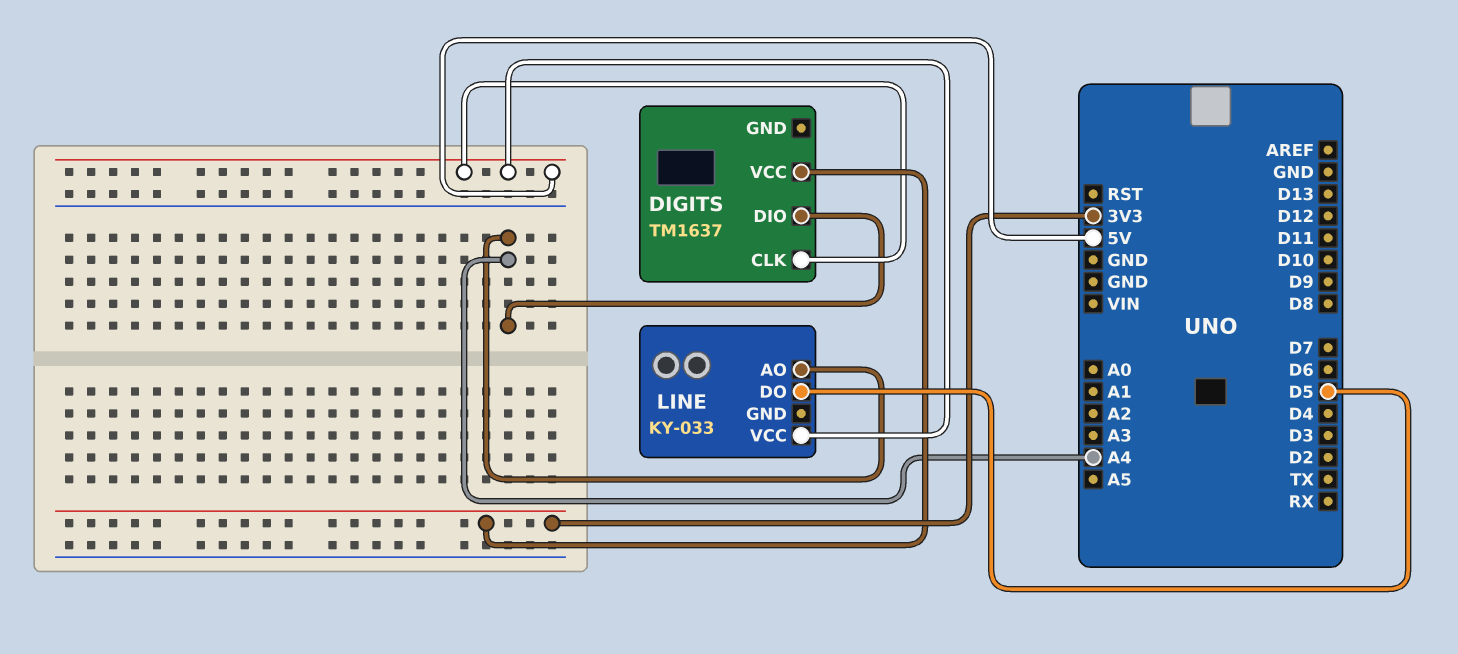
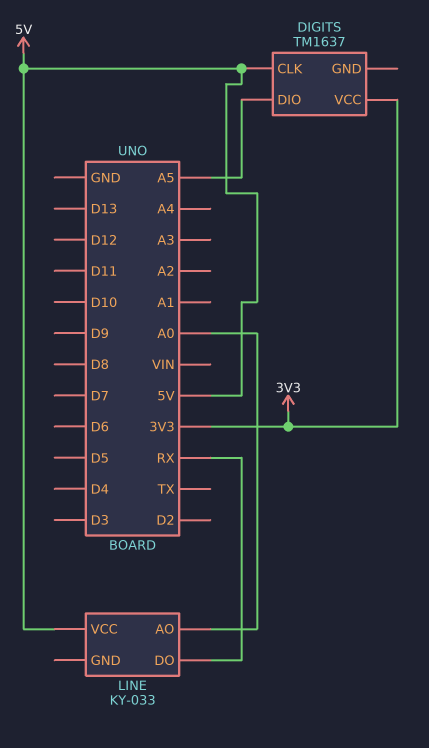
DIGITS pin DIO: A4 -> A5
LINE pin AO: A4 -> A0
LINE pin DO: D5 -> RX

